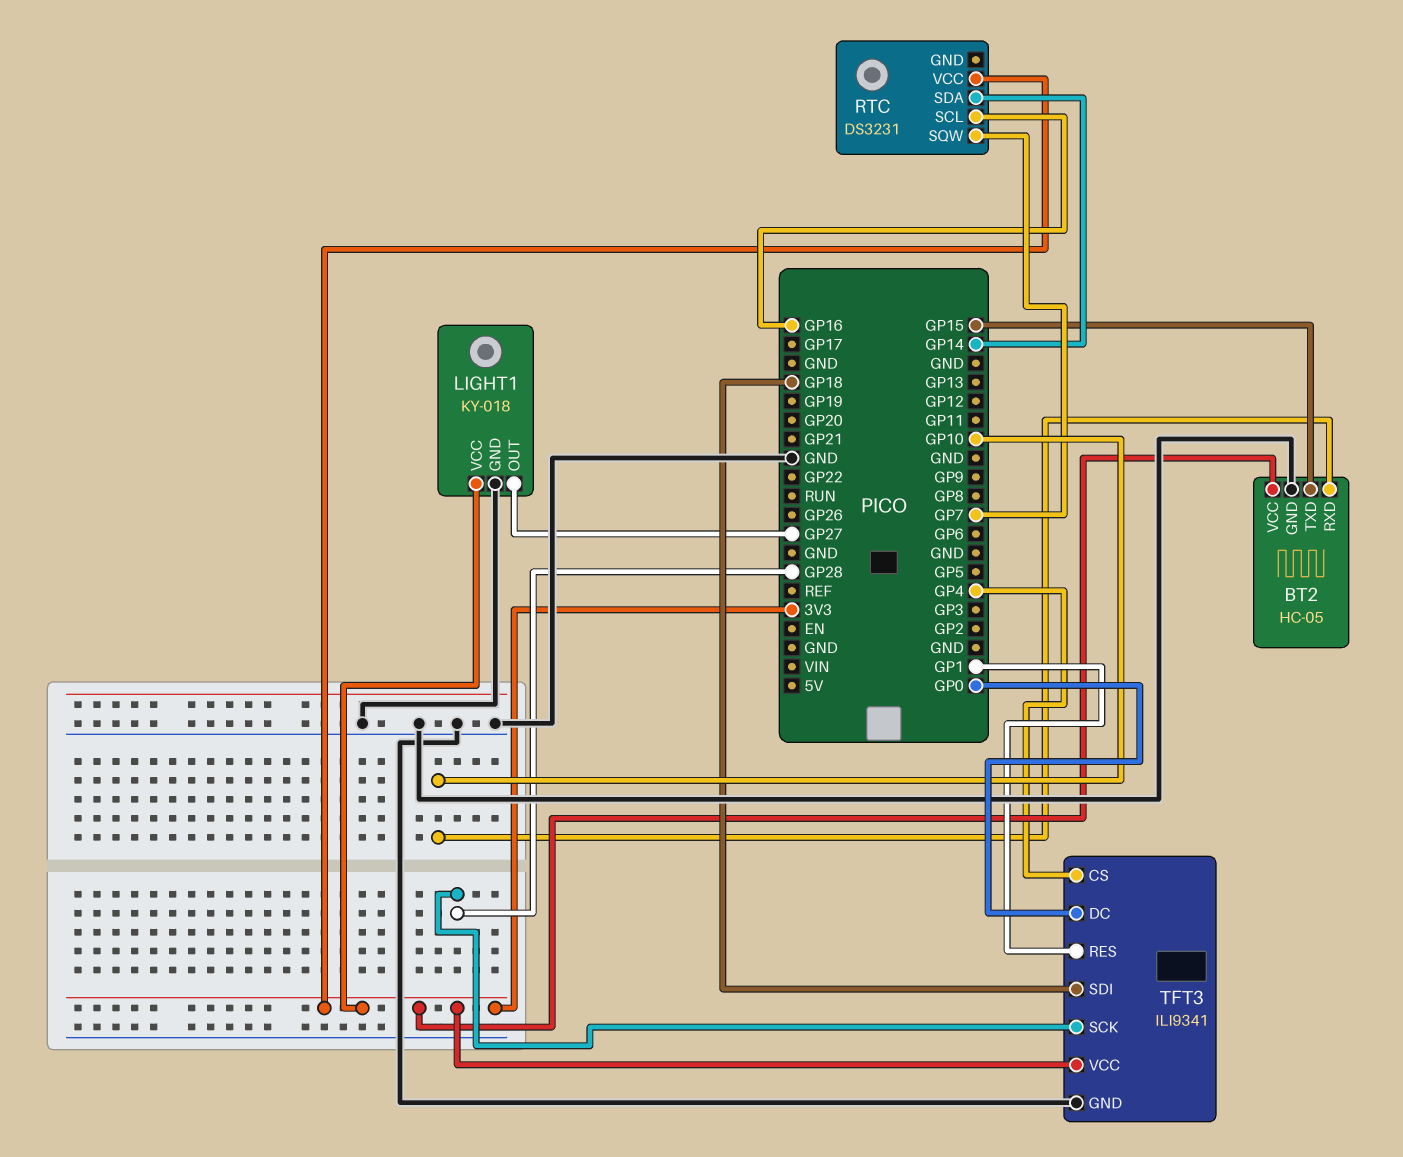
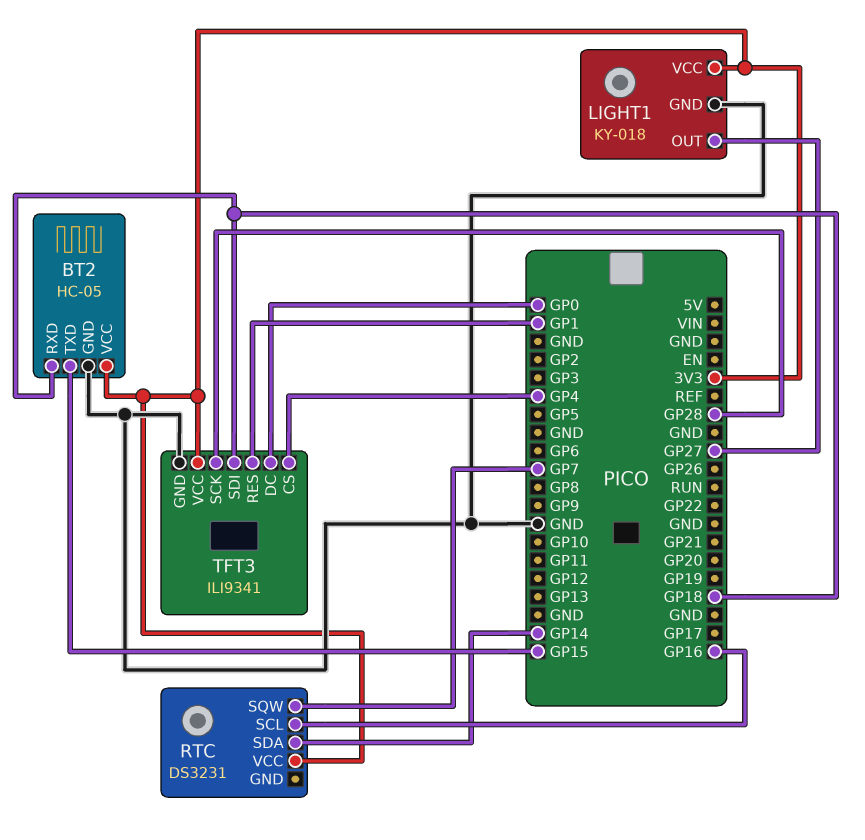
BT2 pin RXD: GP10 -> GP18

